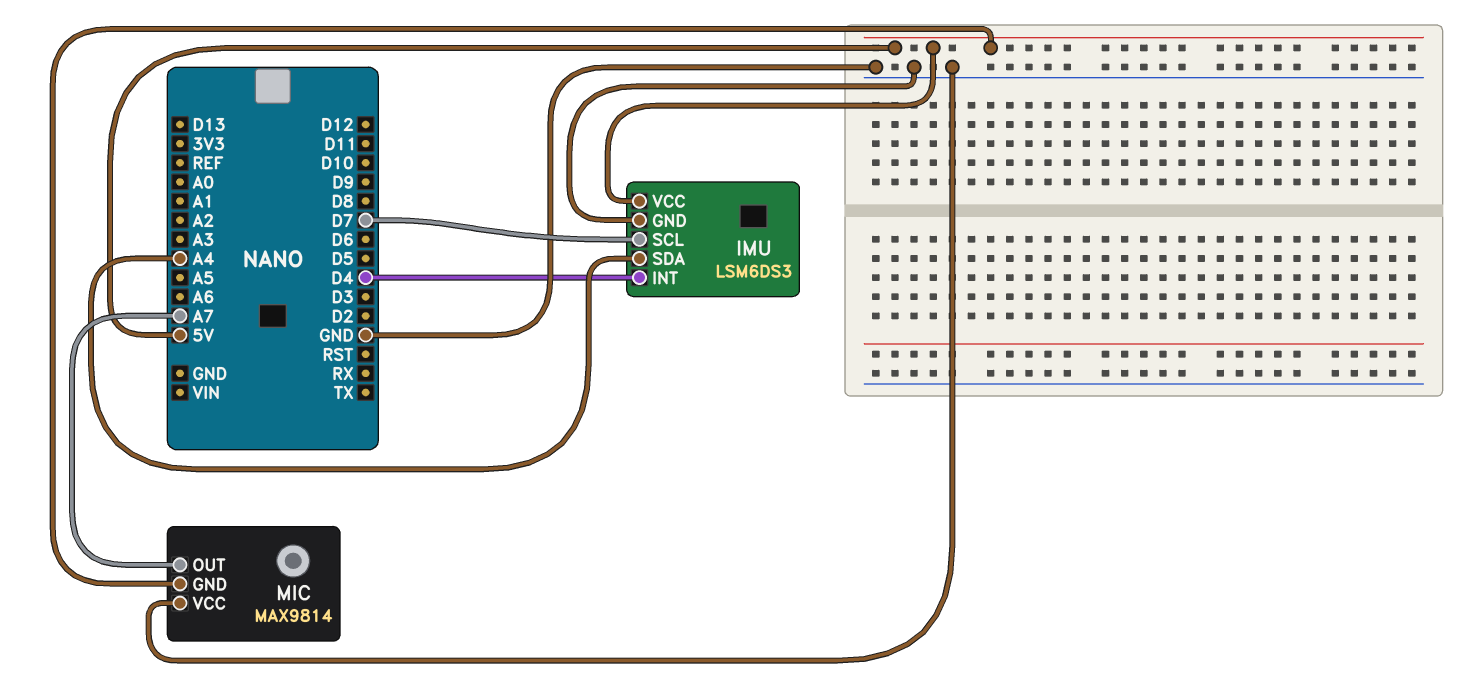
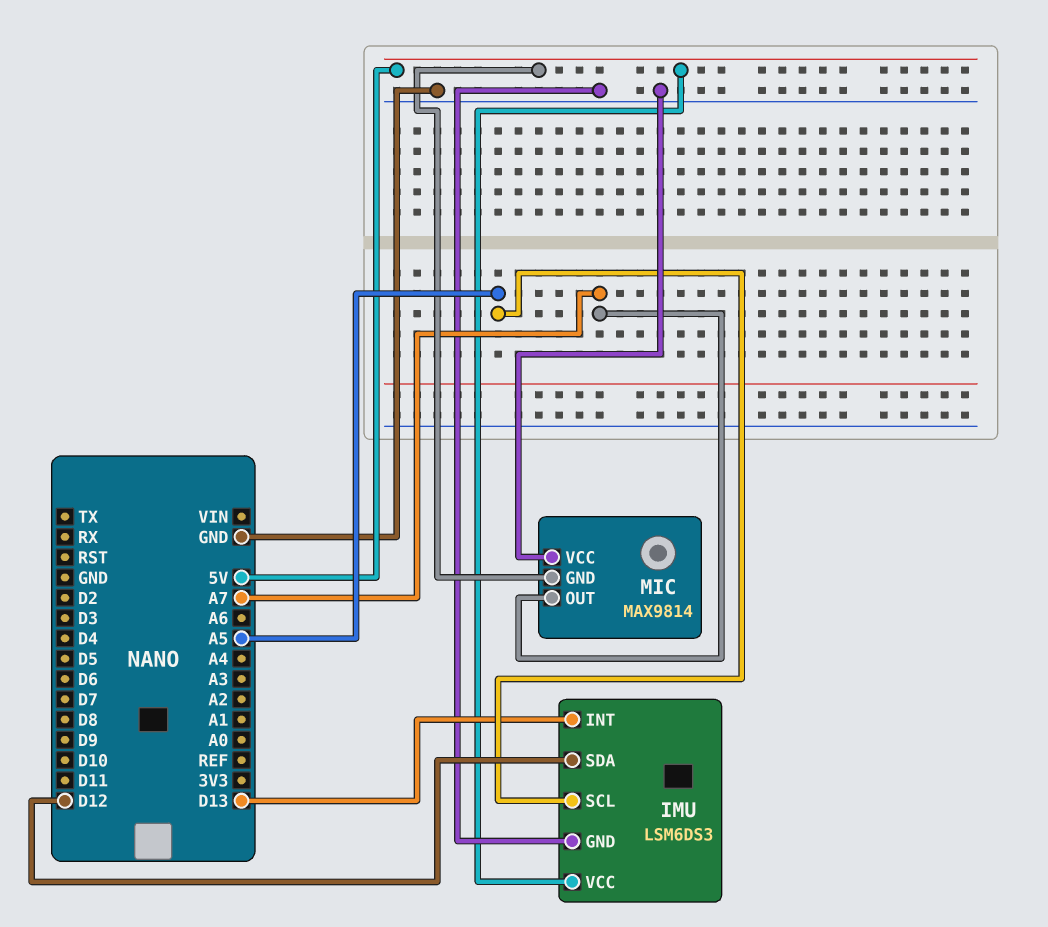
IMU pin INT: D4 -> D13
IMU pin SCL: D7 -> A5
IMU pin SDA: A4 -> D12

